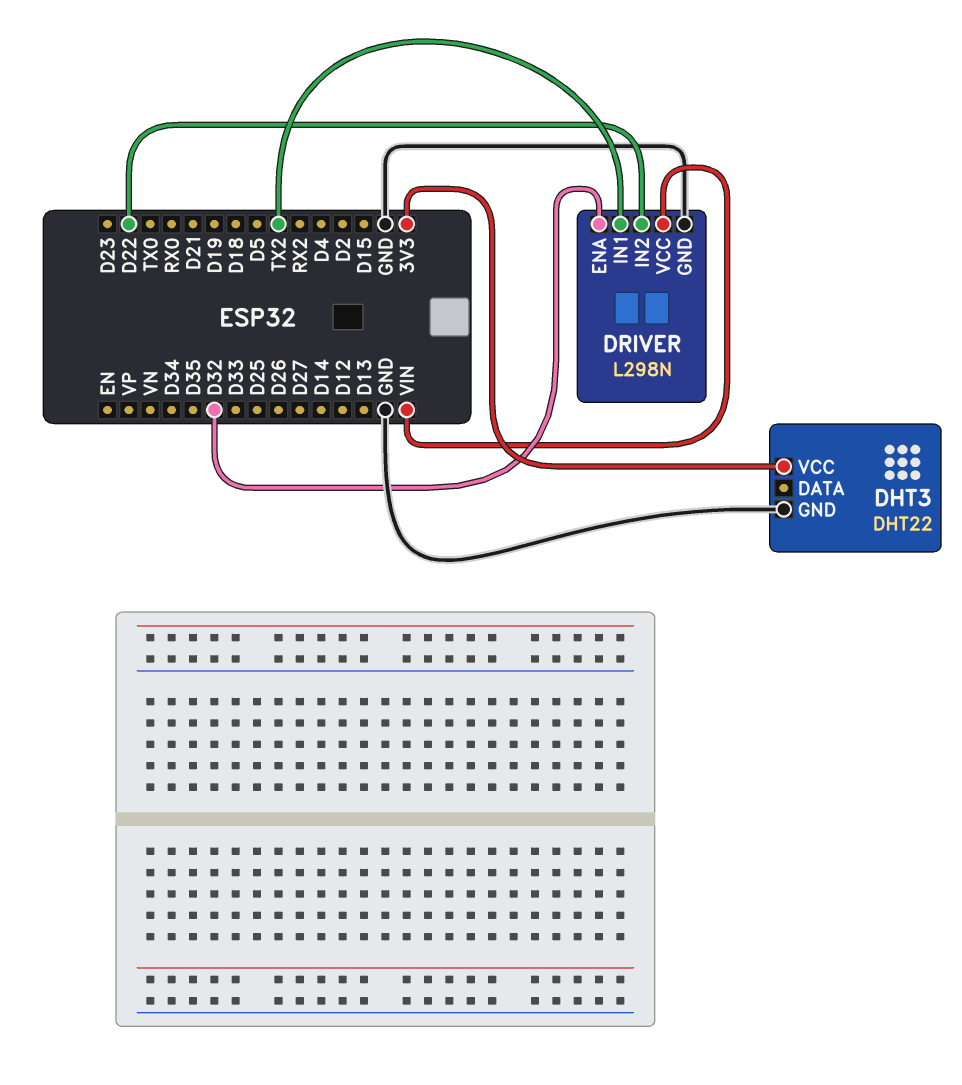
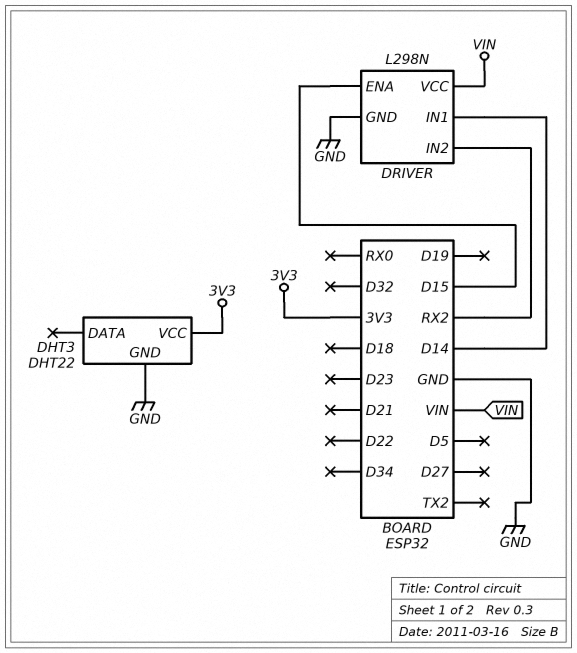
DRIVER pin ENA: D32 -> D15
DRIVER pin IN1: TX2 -> D14
DRIVER pin IN2: D22 -> RX2

